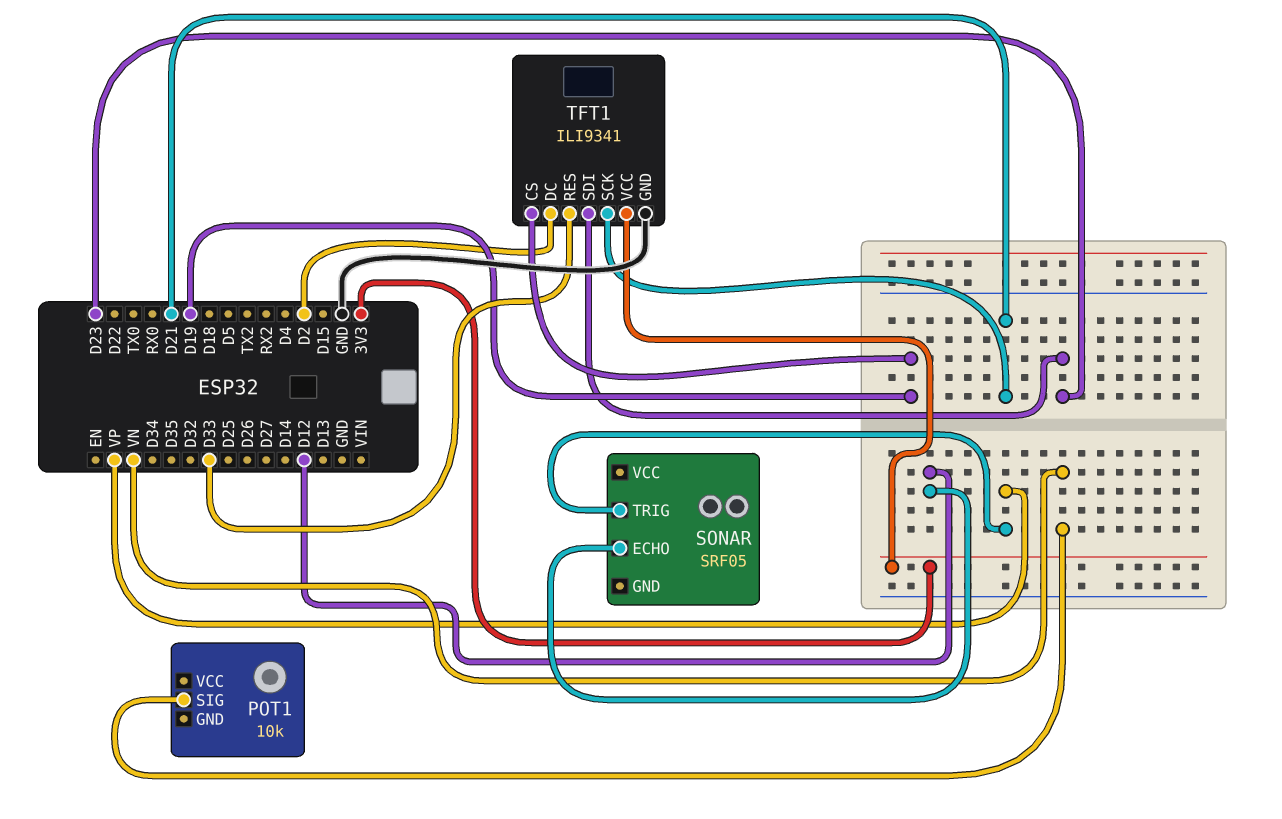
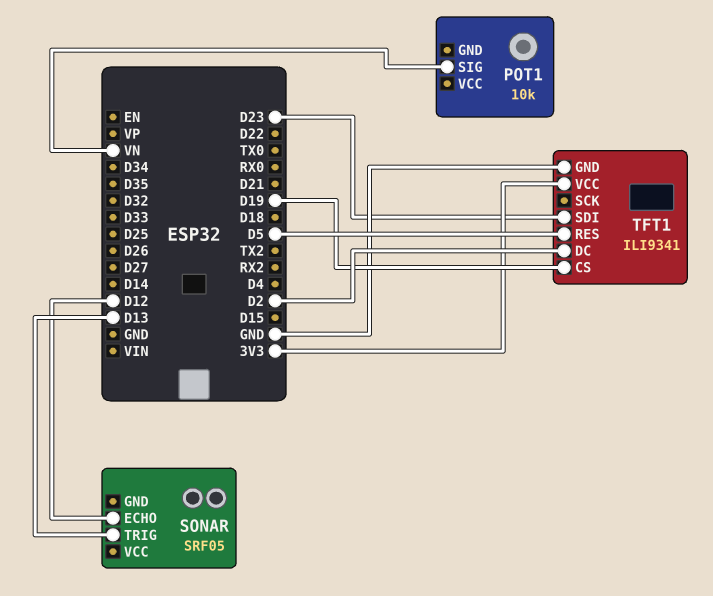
SONAR pin TRIG: VP -> D13
TFT1 pin RES: D33 -> D5
TFT1 pin SCK: D21 -> none

